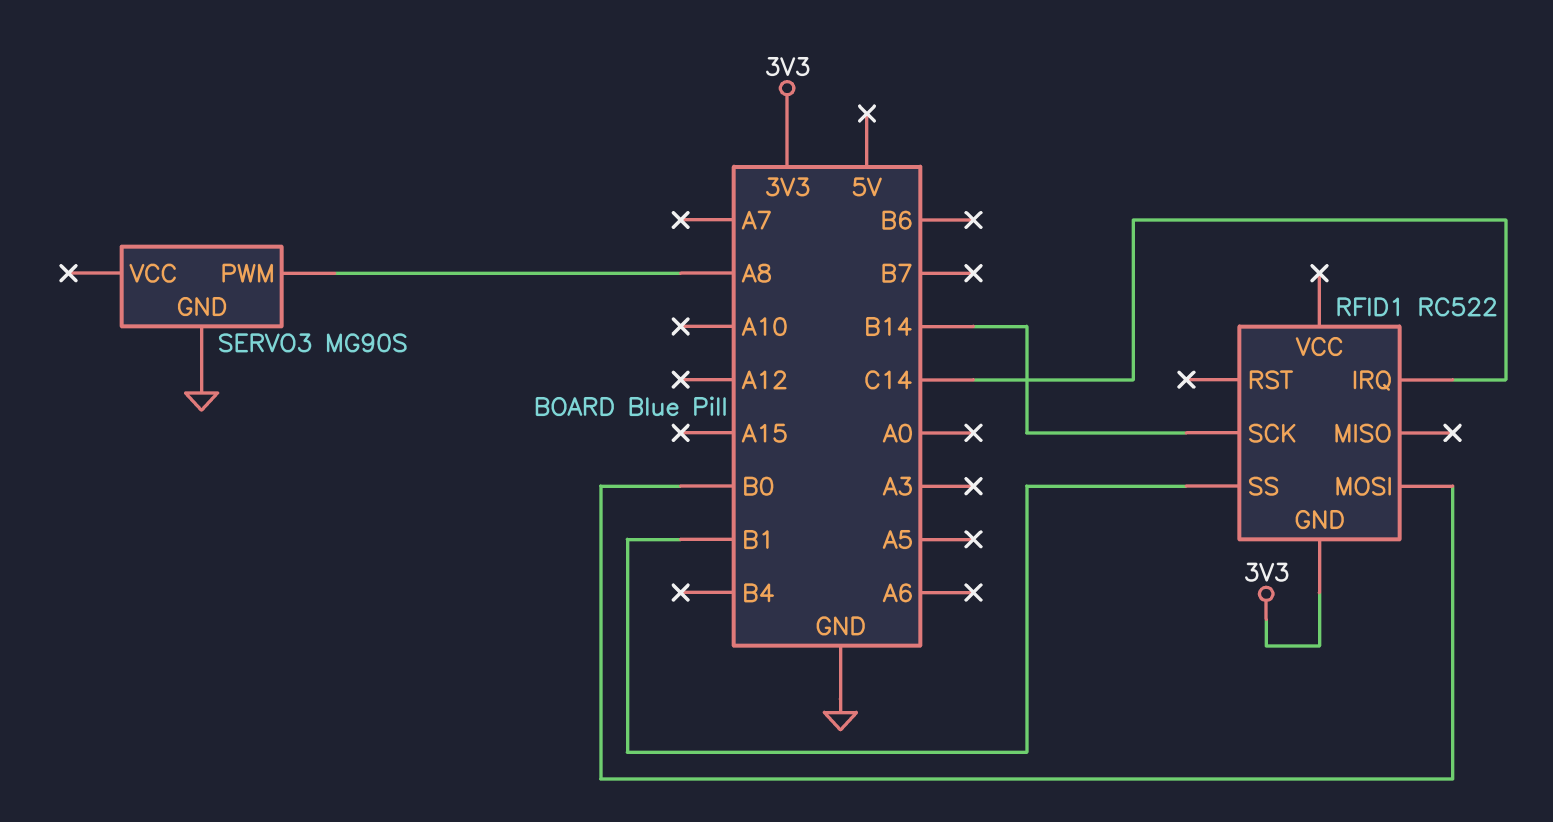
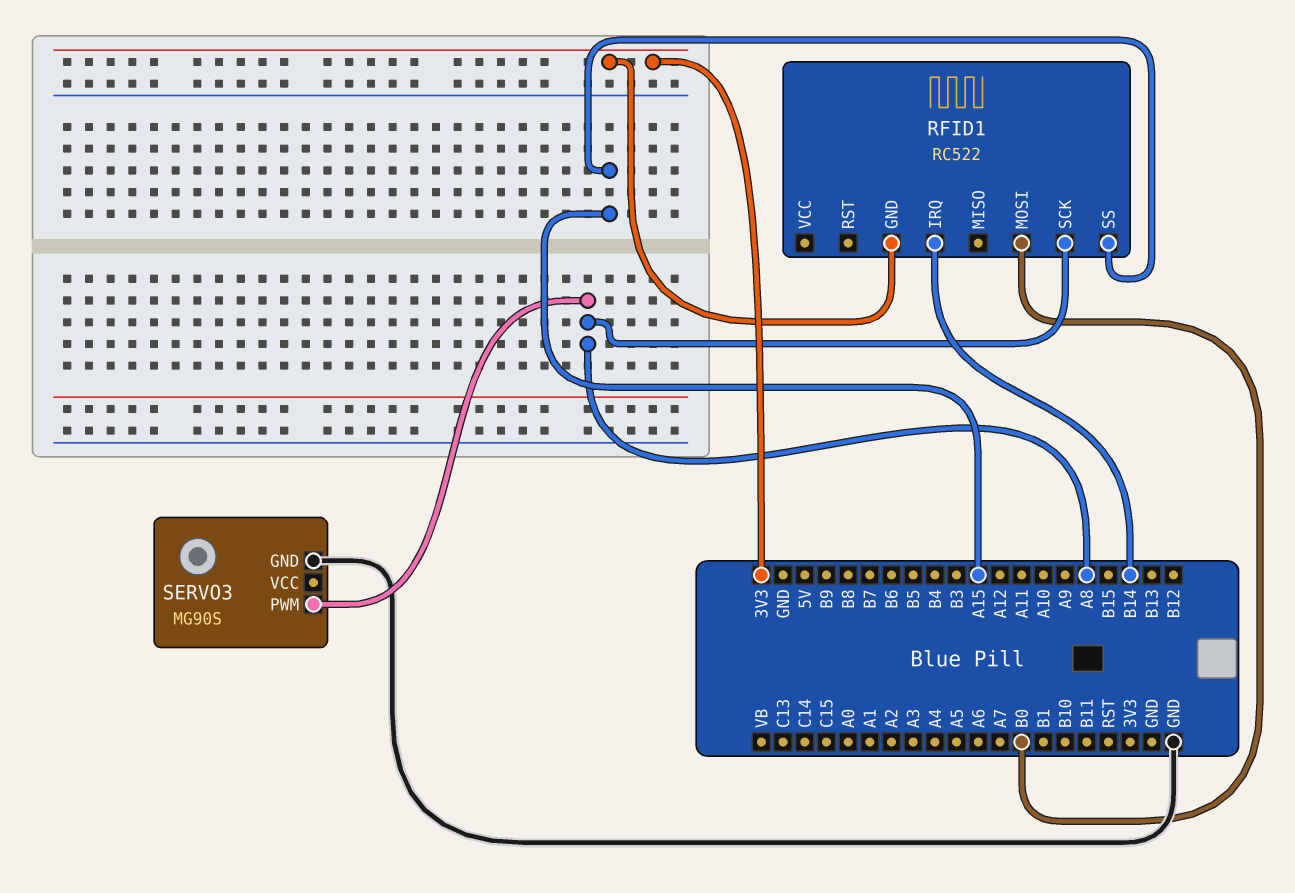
RFID1 pin IRQ: C14 -> B14
RFID1 pin SCK: B14 -> A8
RFID1 pin SS: B1 -> A15

